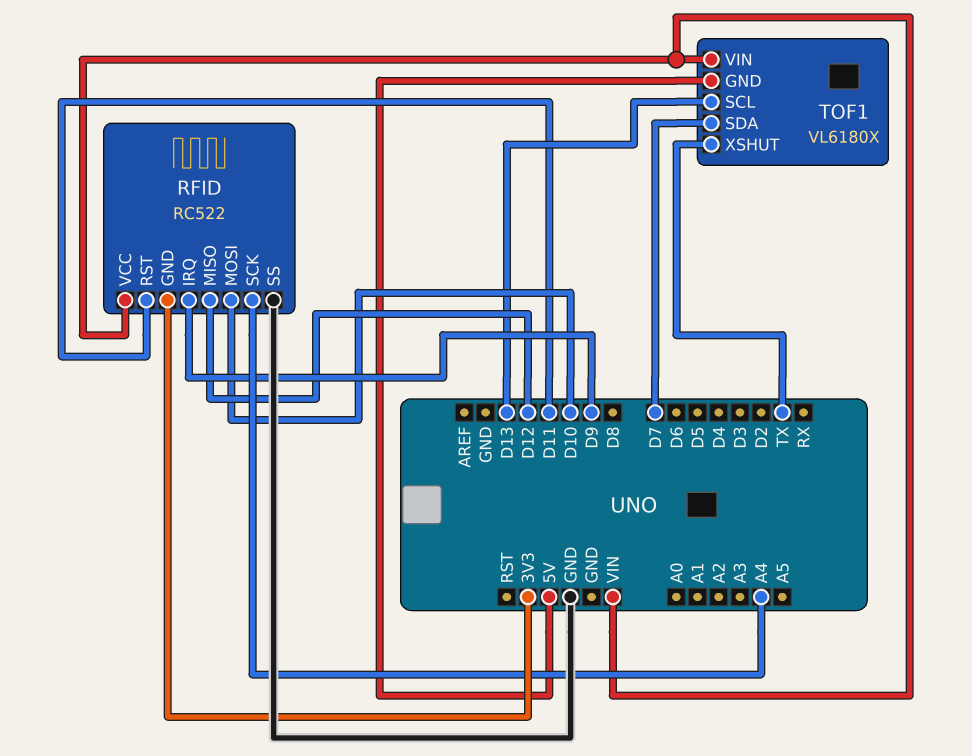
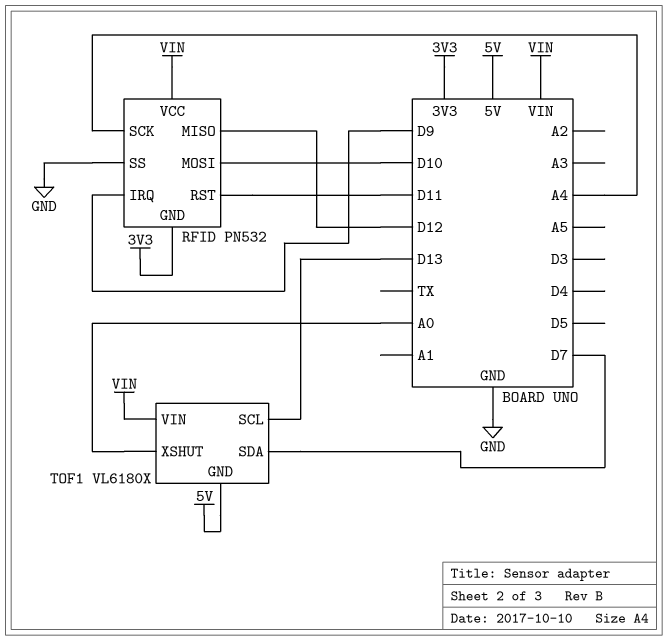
RFID: RC522 -> PN532
TOF1 pin XSHUT: TX -> A0

